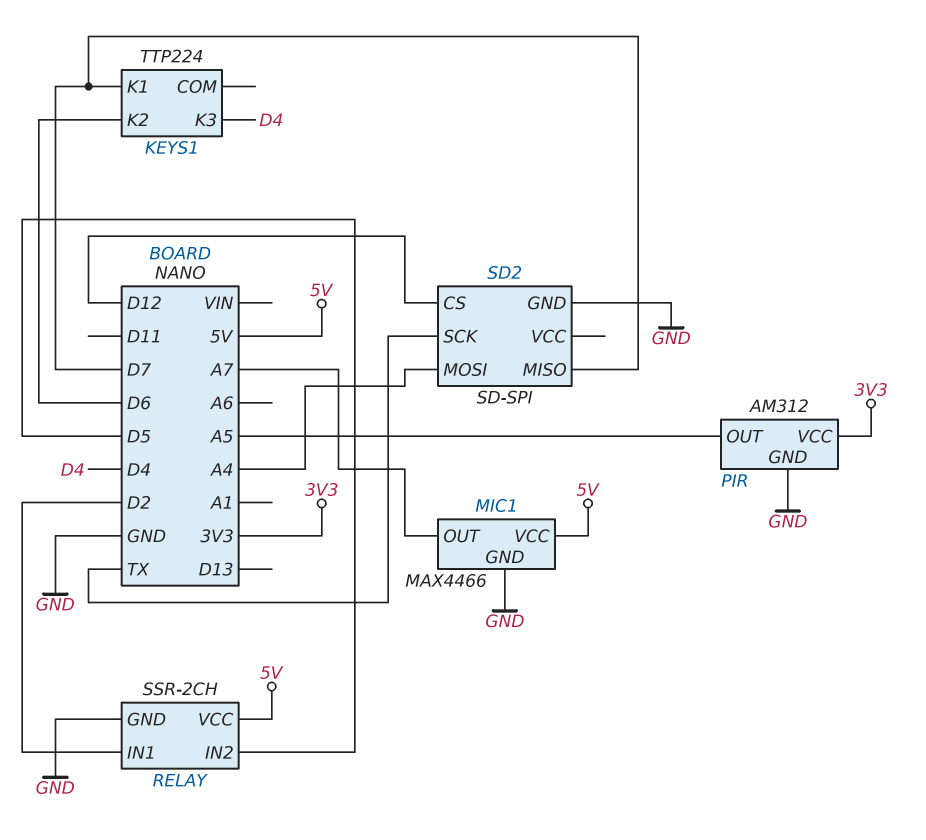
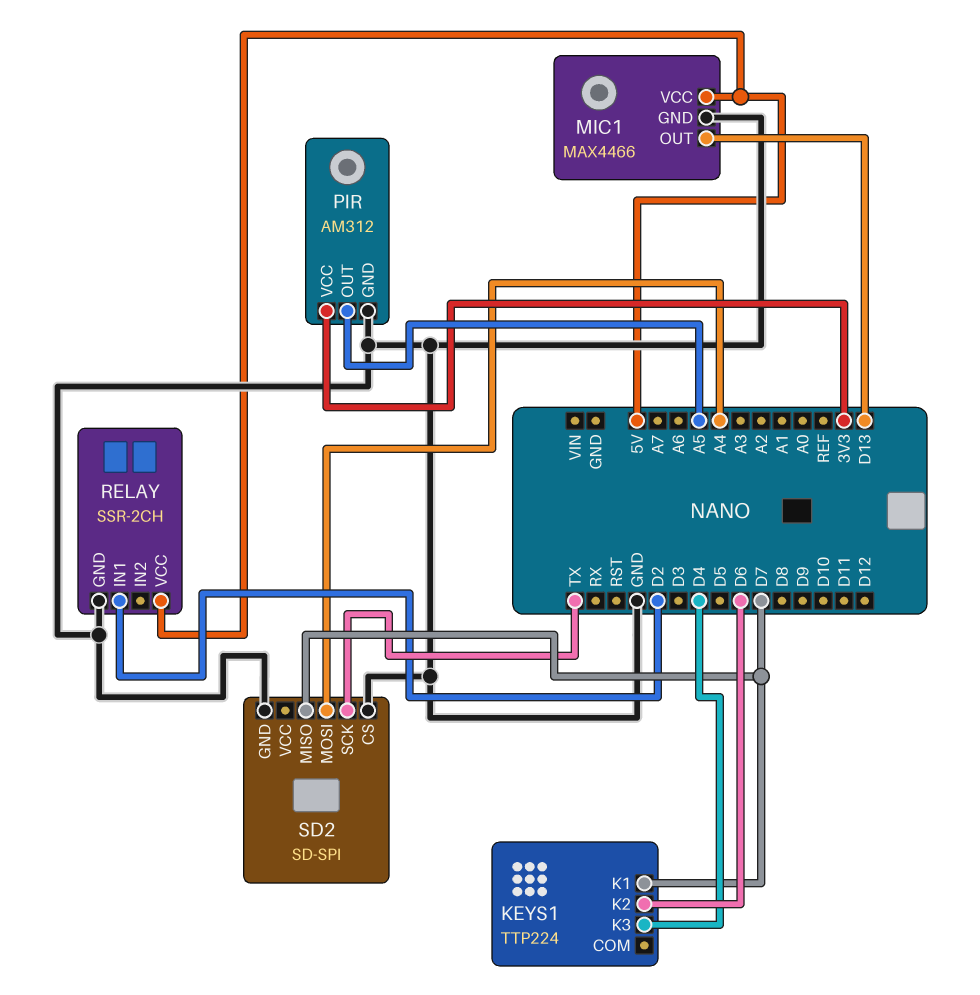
MIC1 pin OUT: A7 -> D13
RELAY pin IN2: D5 -> none
SD2 pin CS: D12 -> GND

